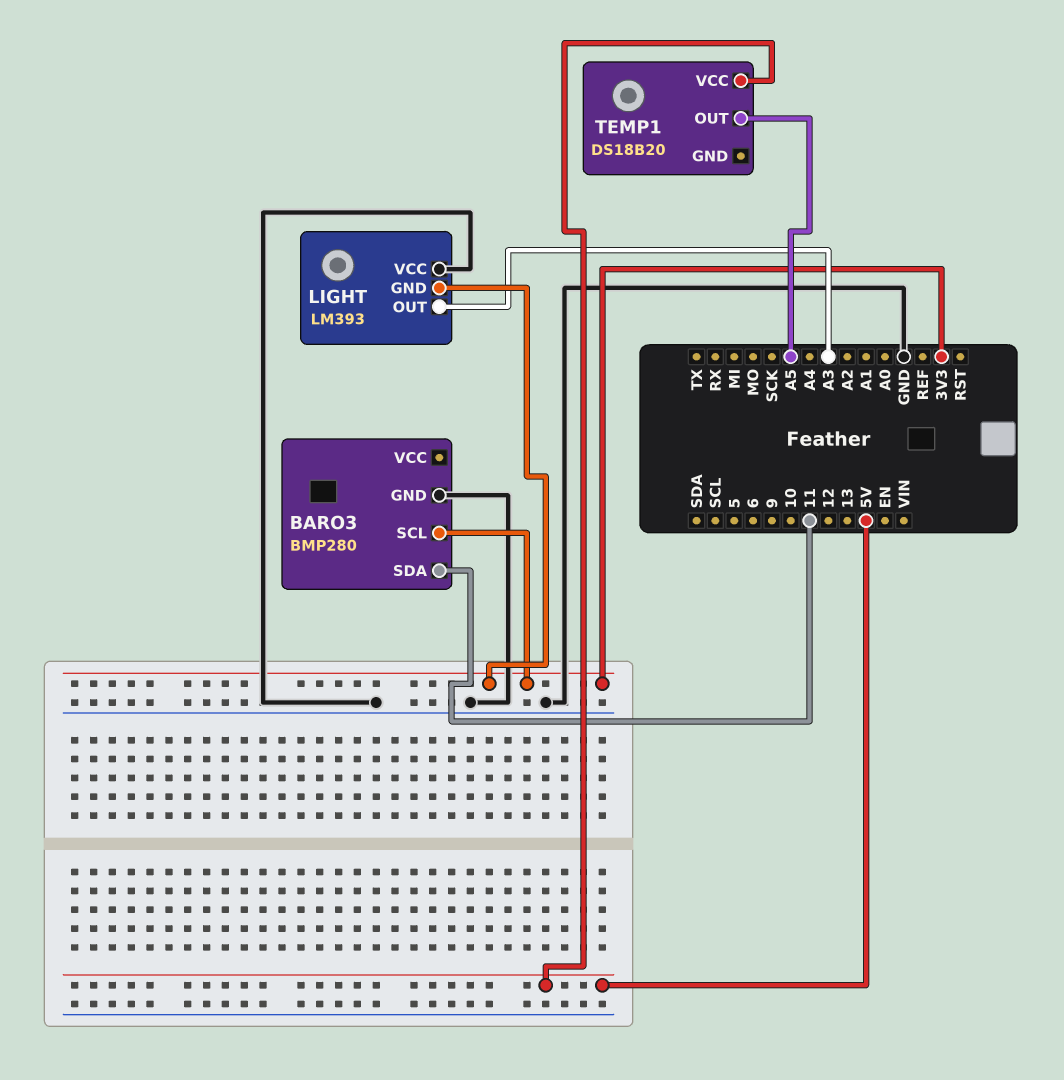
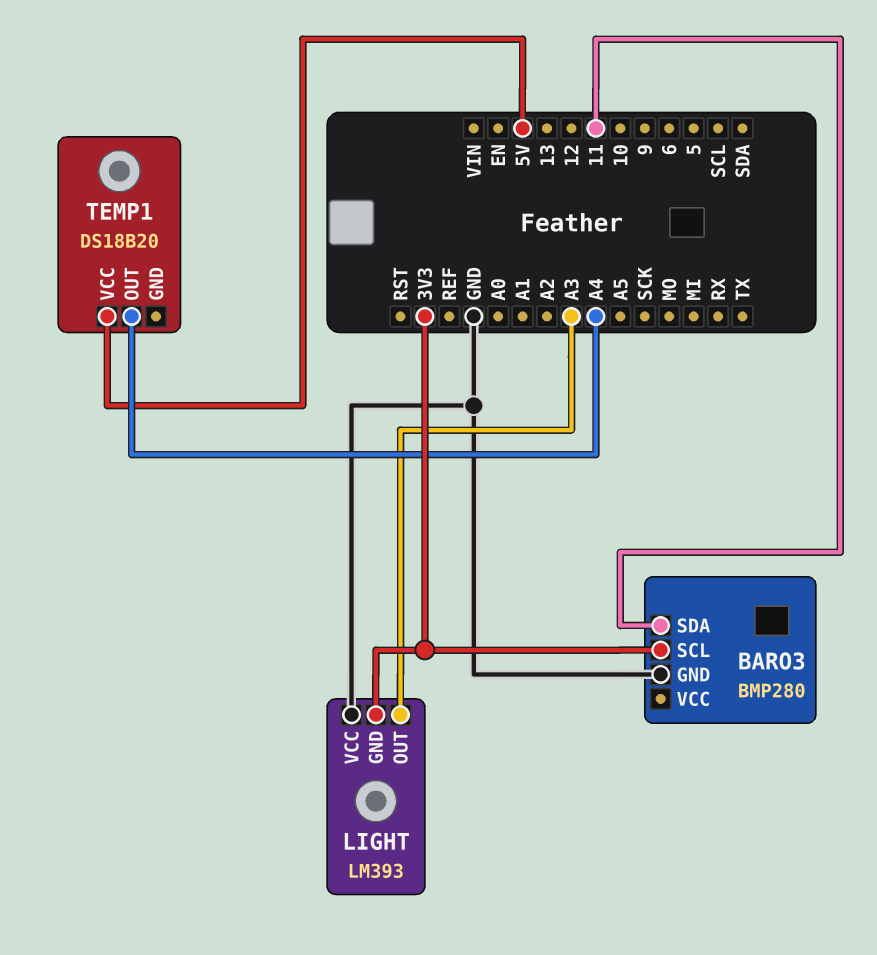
TEMP1 pin OUT: A5 -> A4

